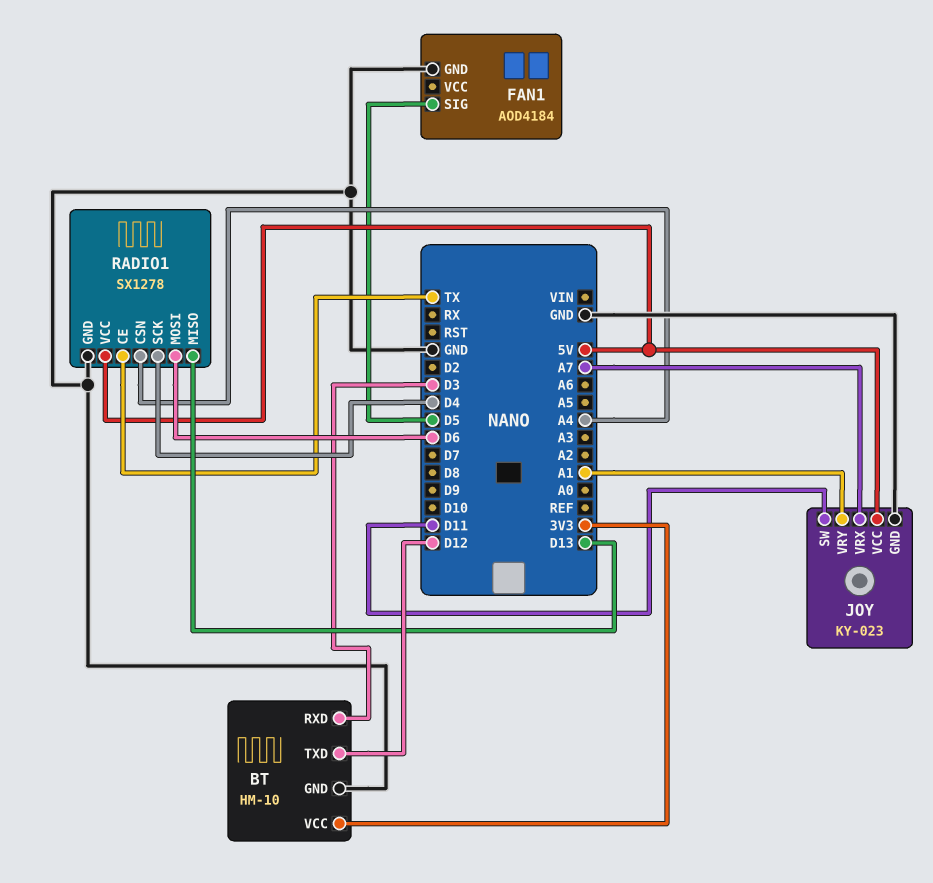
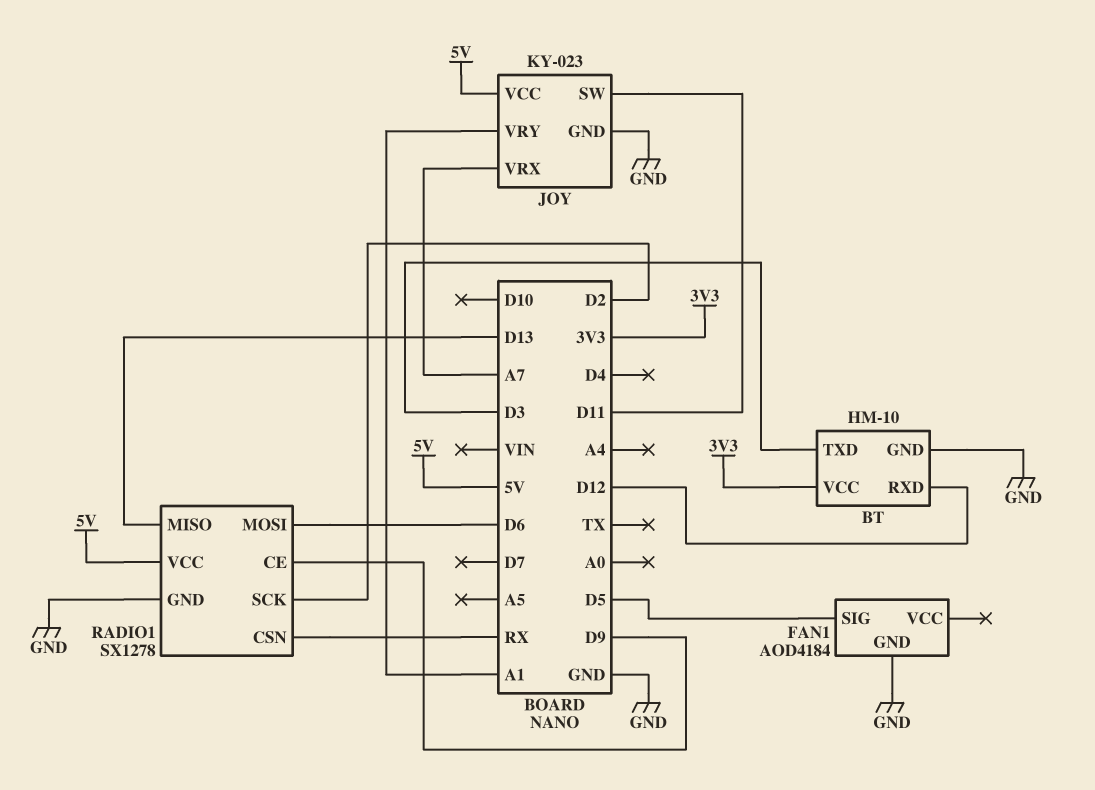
BT pin RXD: D3 -> D12
BT pin TXD: D12 -> D3
RADIO1 pin CE: TX -> D9
RADIO1 pin CSN: A4 -> RX
RADIO1 pin SCK: D4 -> D2

